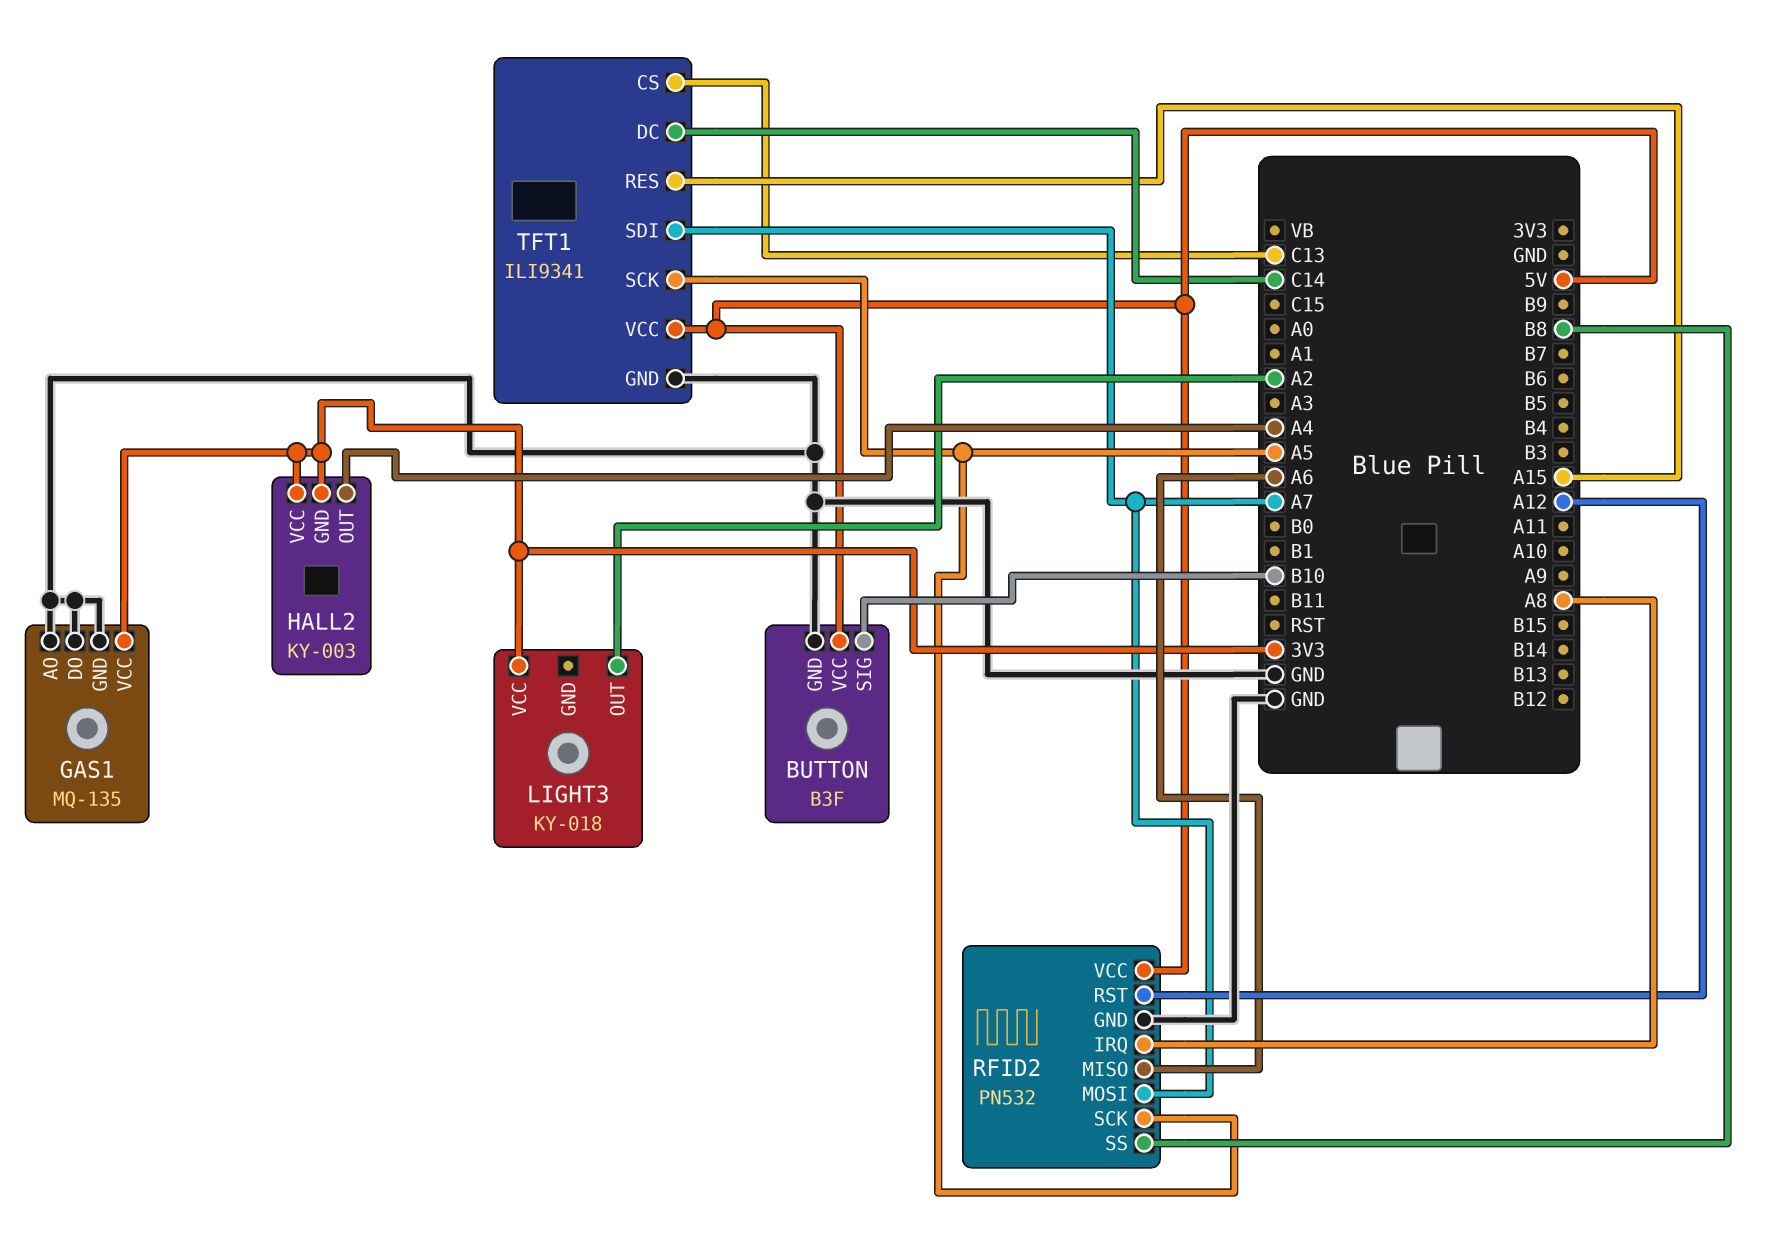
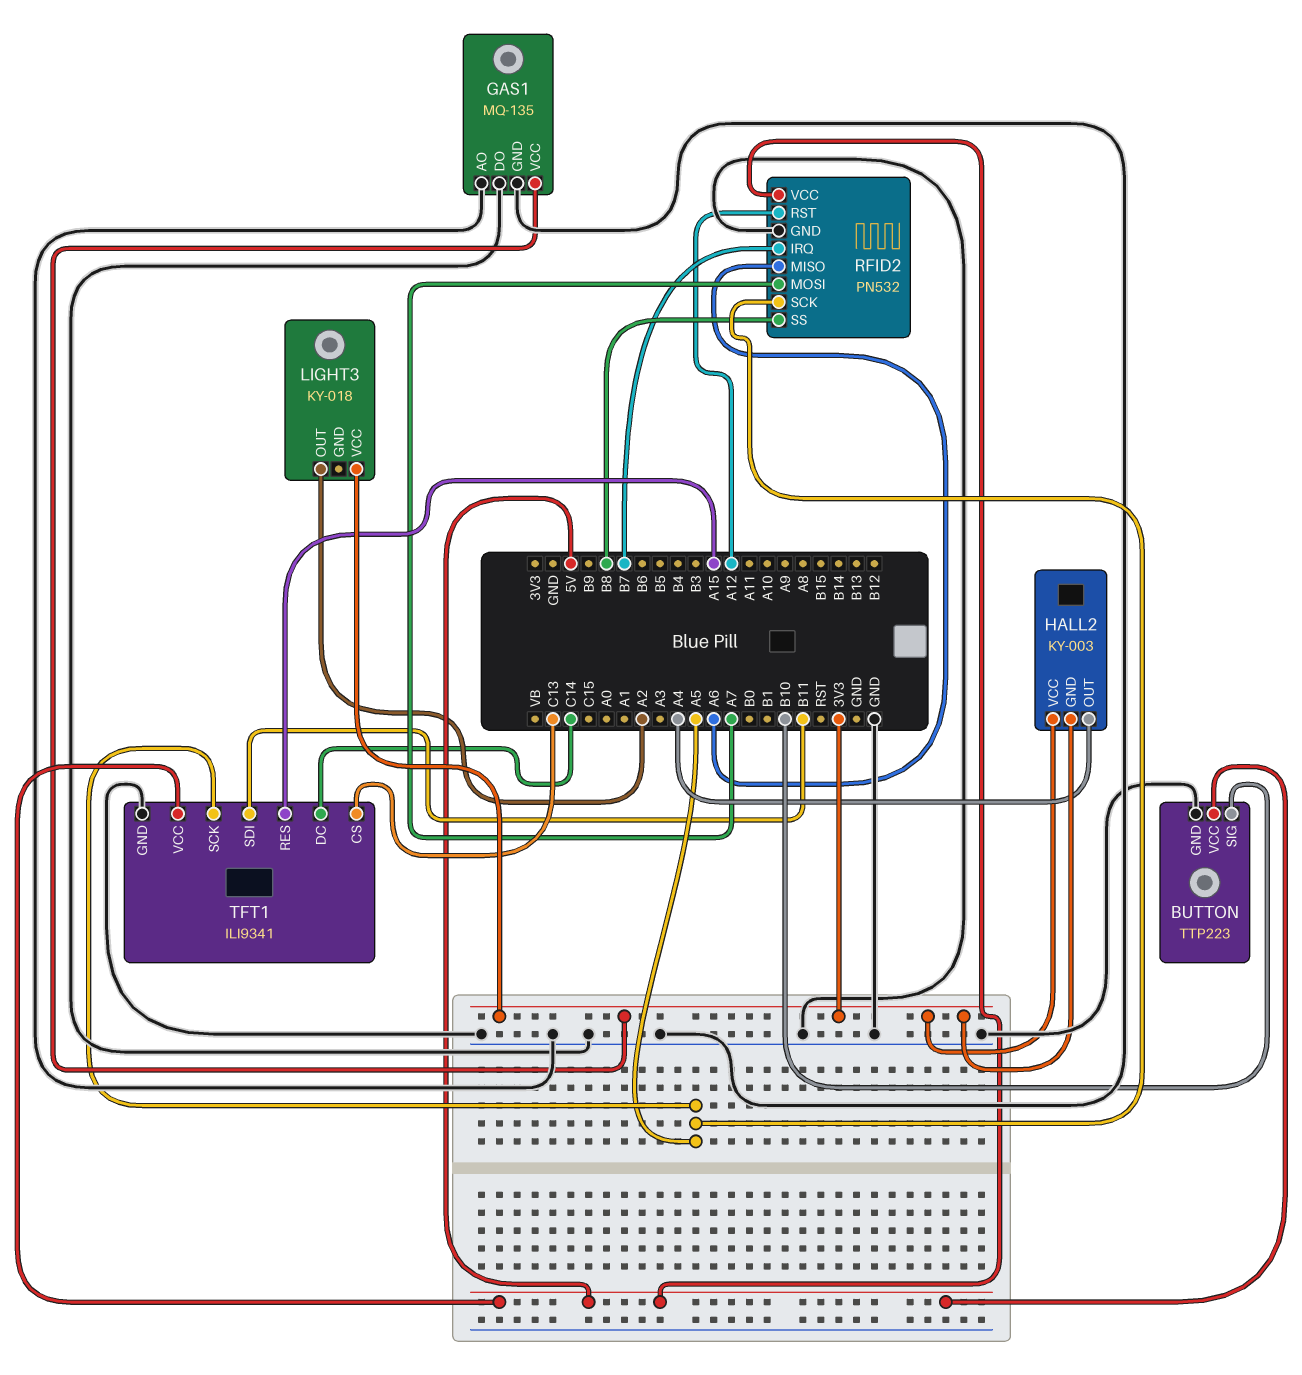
BUTTON: B3F -> TTP223
RFID2 pin IRQ: A8 -> B7
TFT1 pin SDI: A7 -> B11

